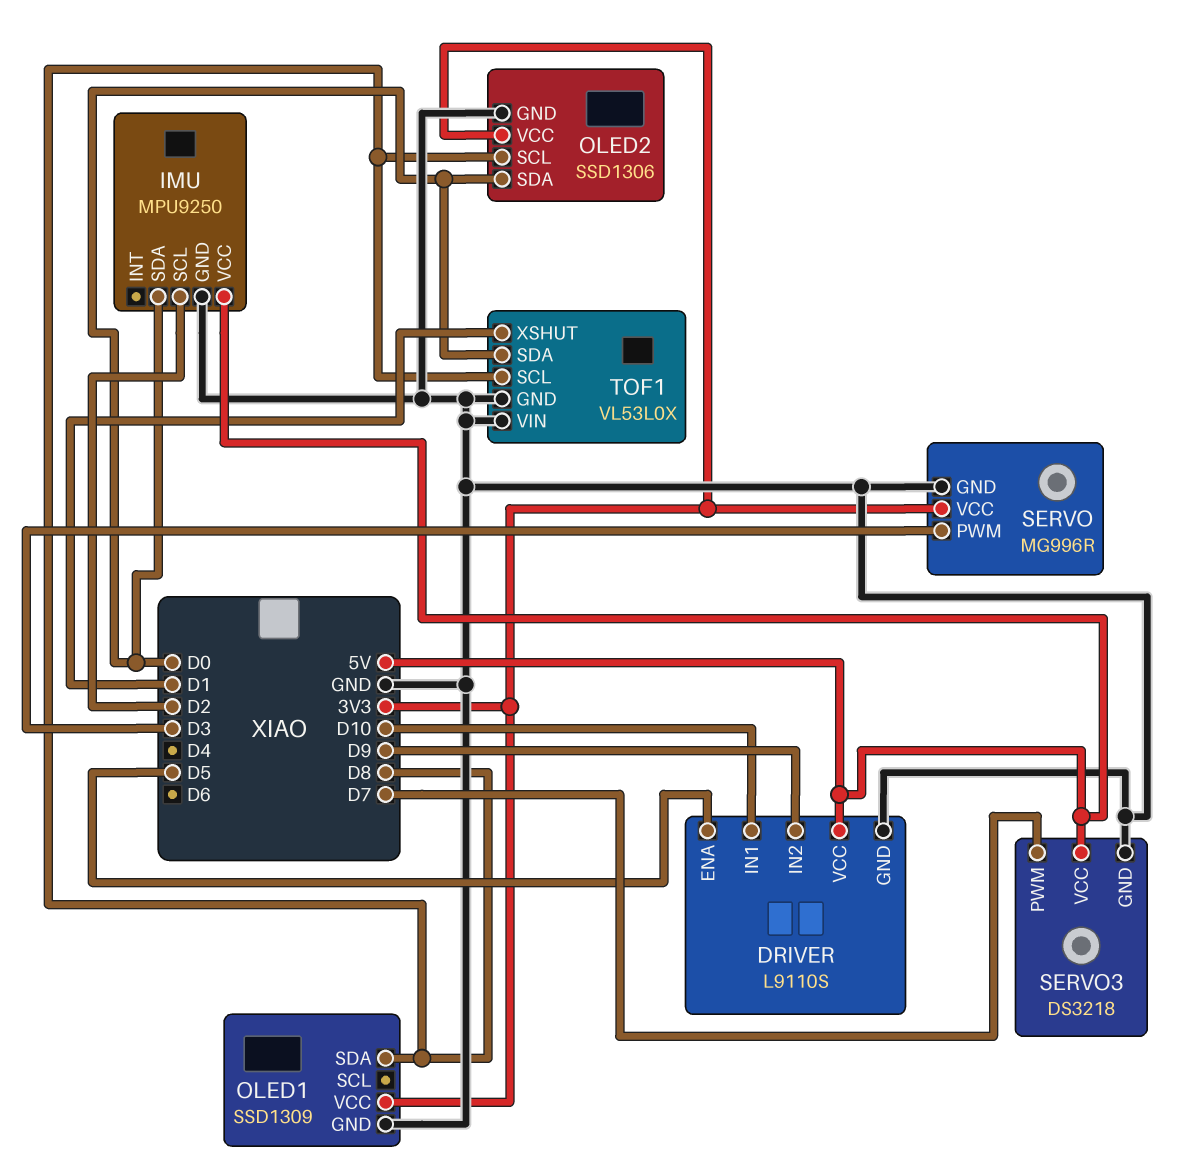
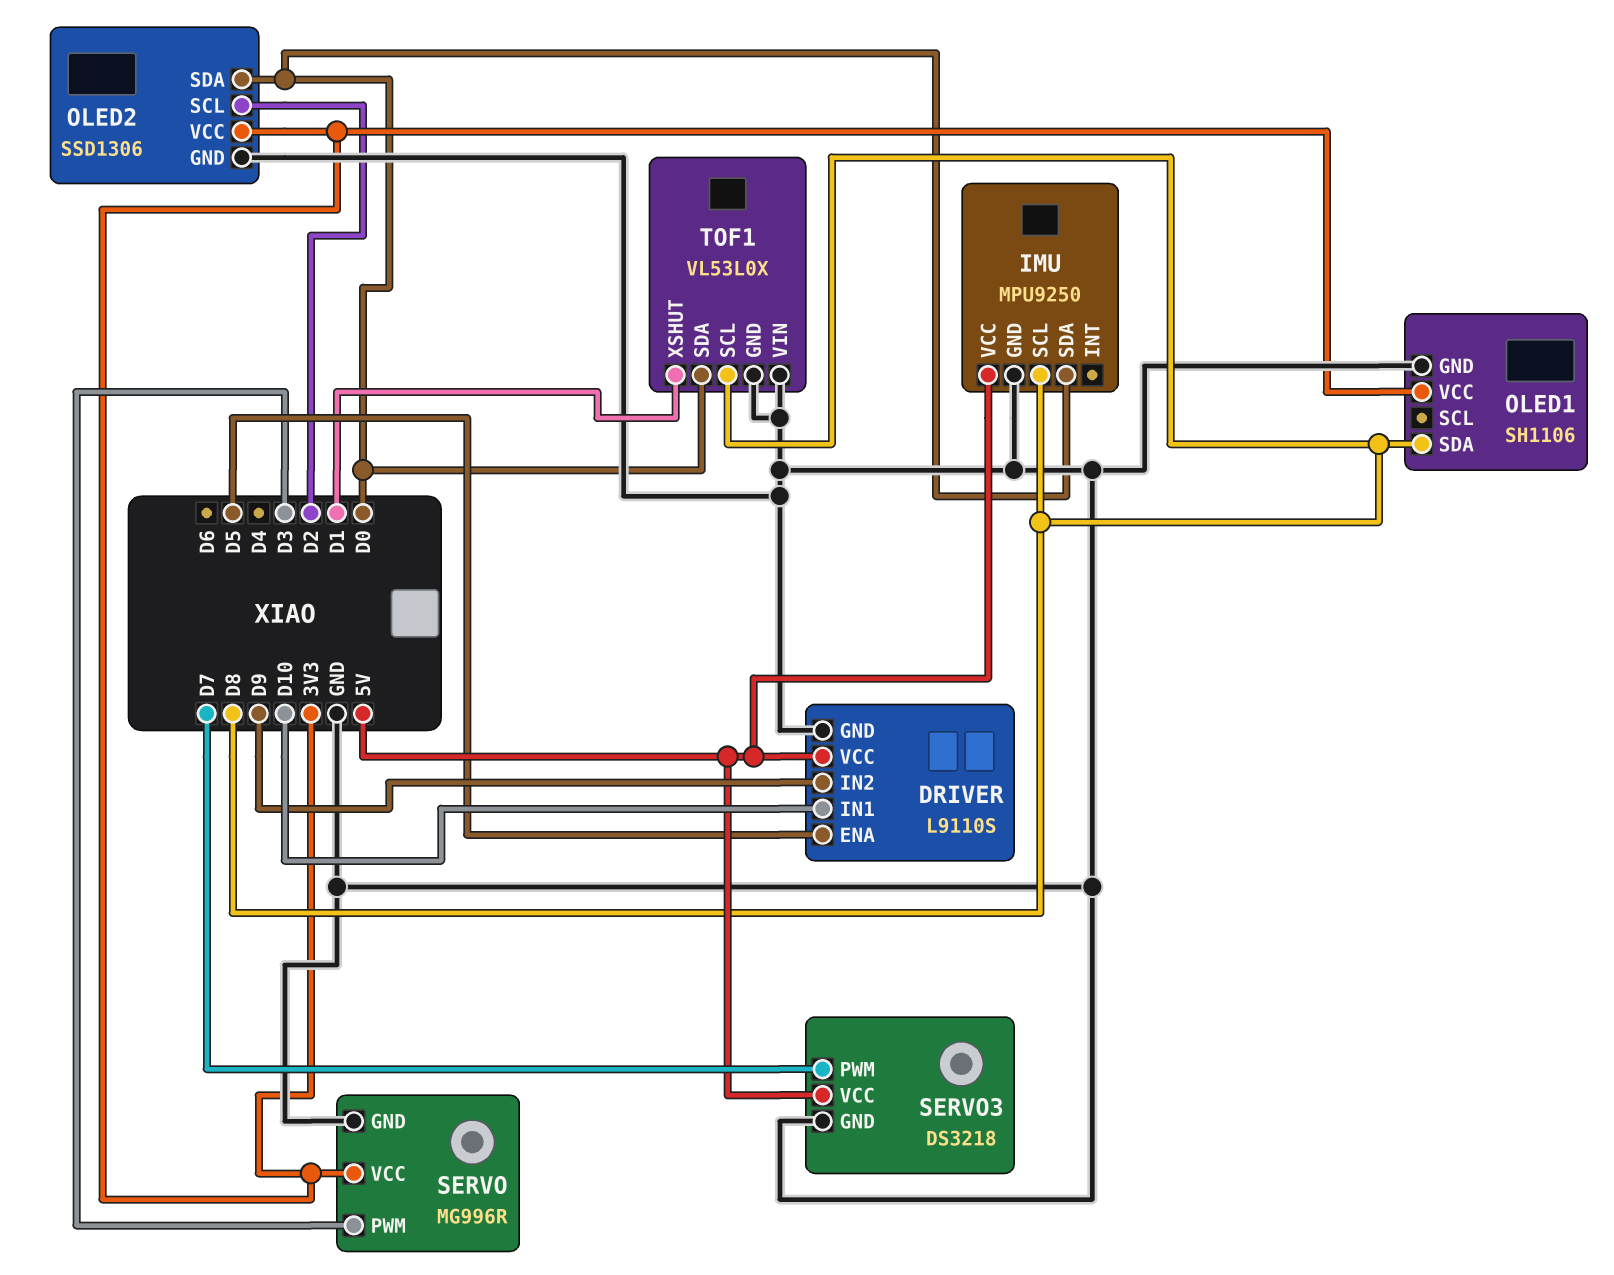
IMU pin SCL: D2 -> D8
OLED1: SSD1309 -> SH1106
OLED2 pin SCL: D8 -> D2

